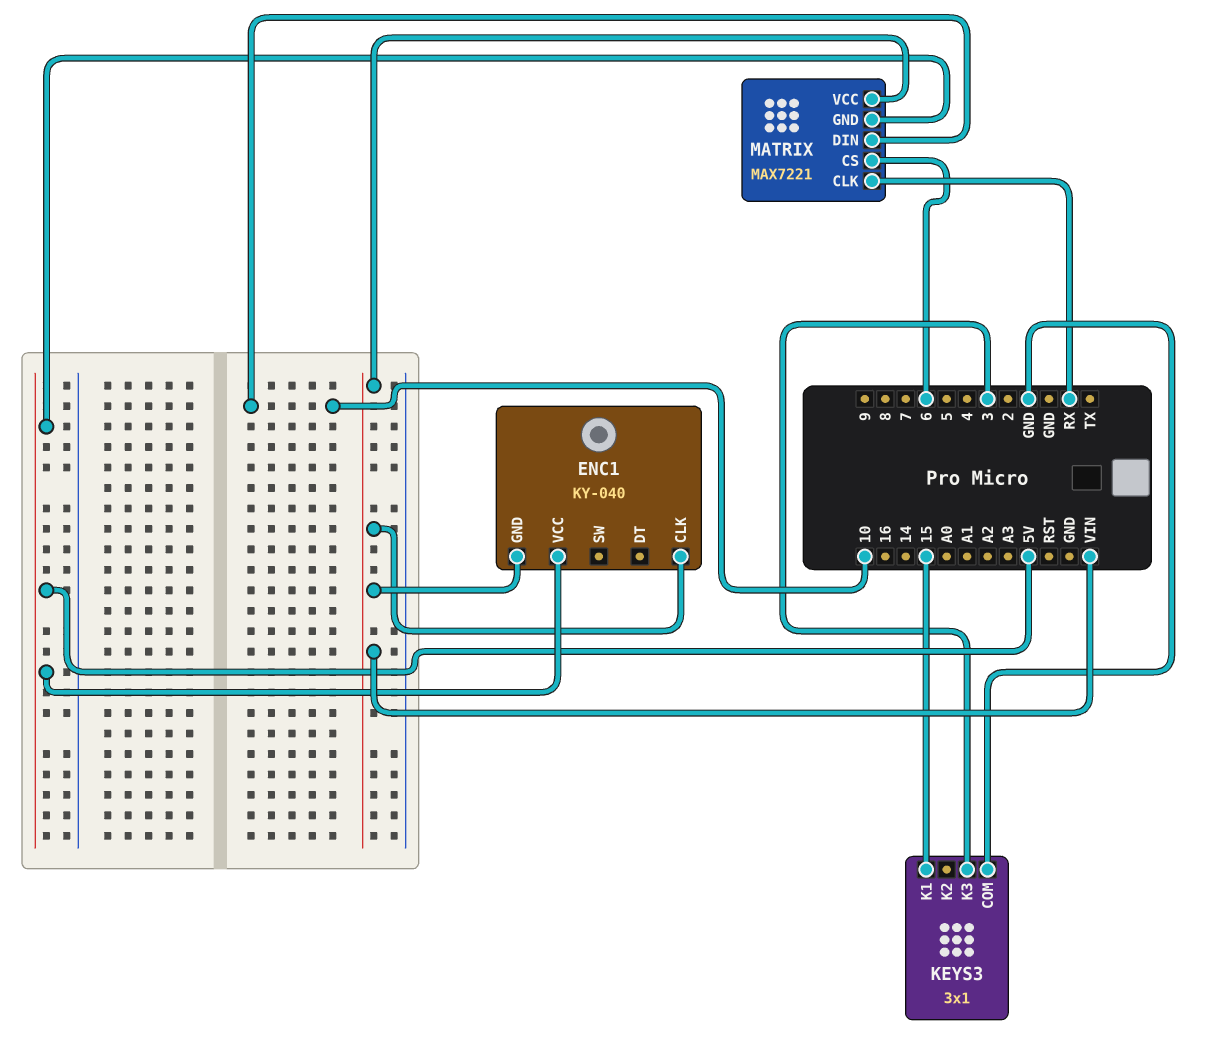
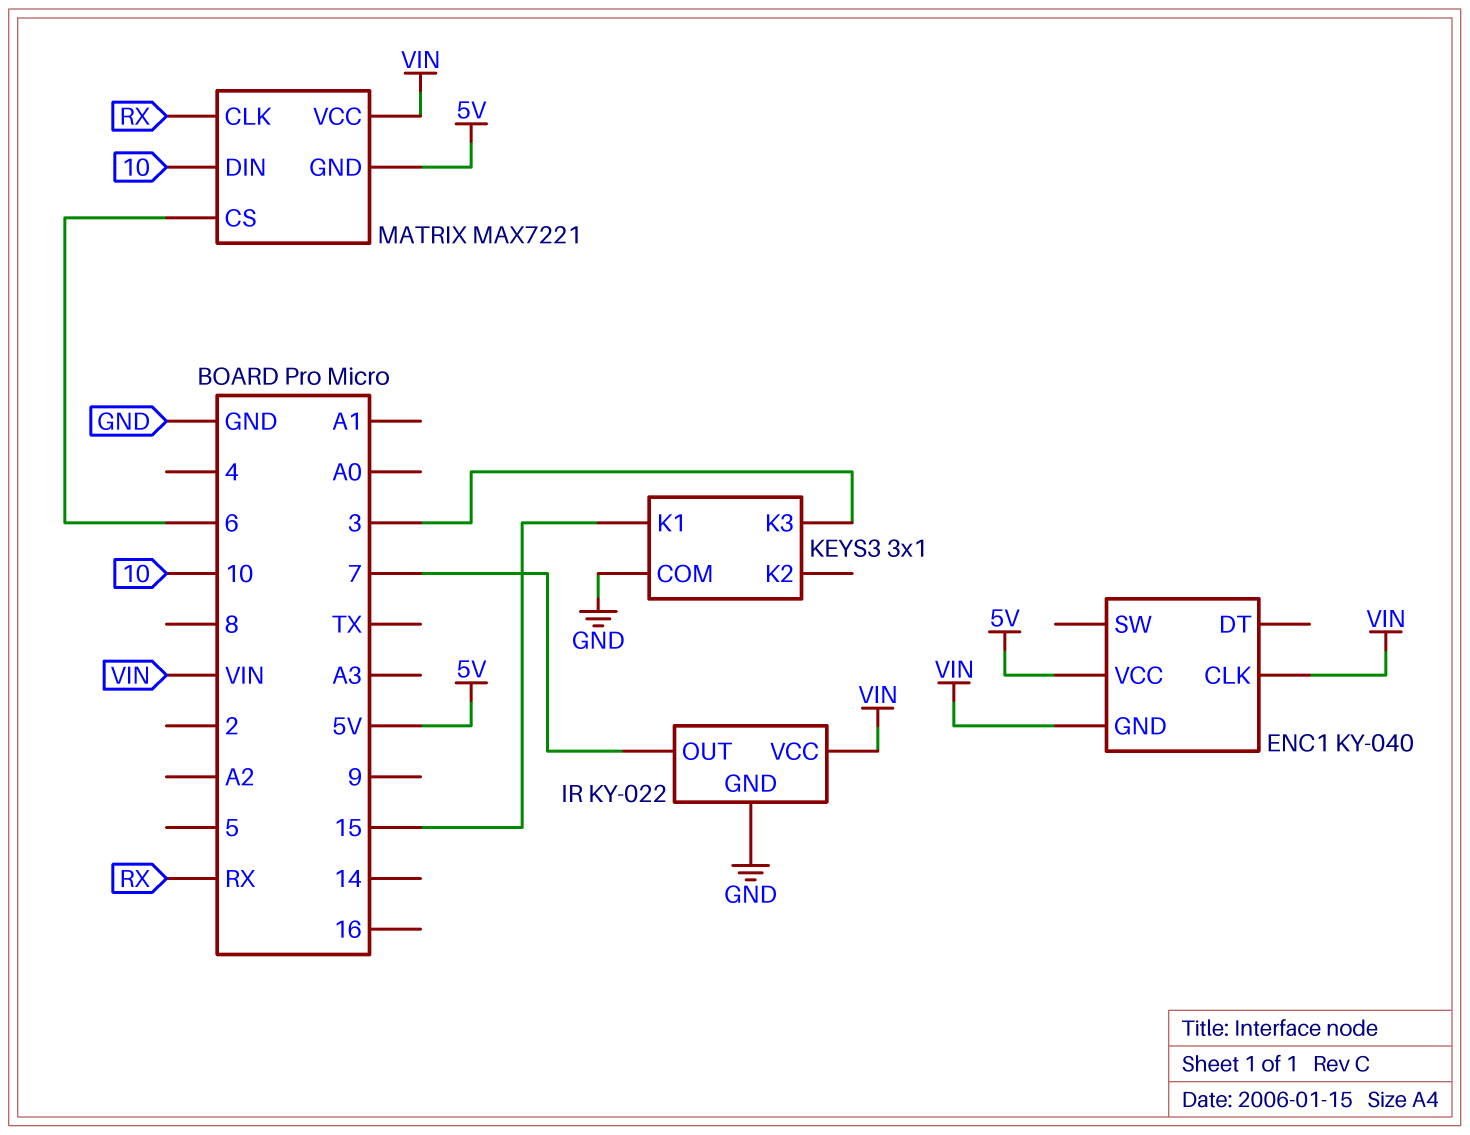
IR: none -> KY-022
IR pin GND: none -> GND
IR pin OUT: none -> 7
IR pin VCC: none -> VIN

